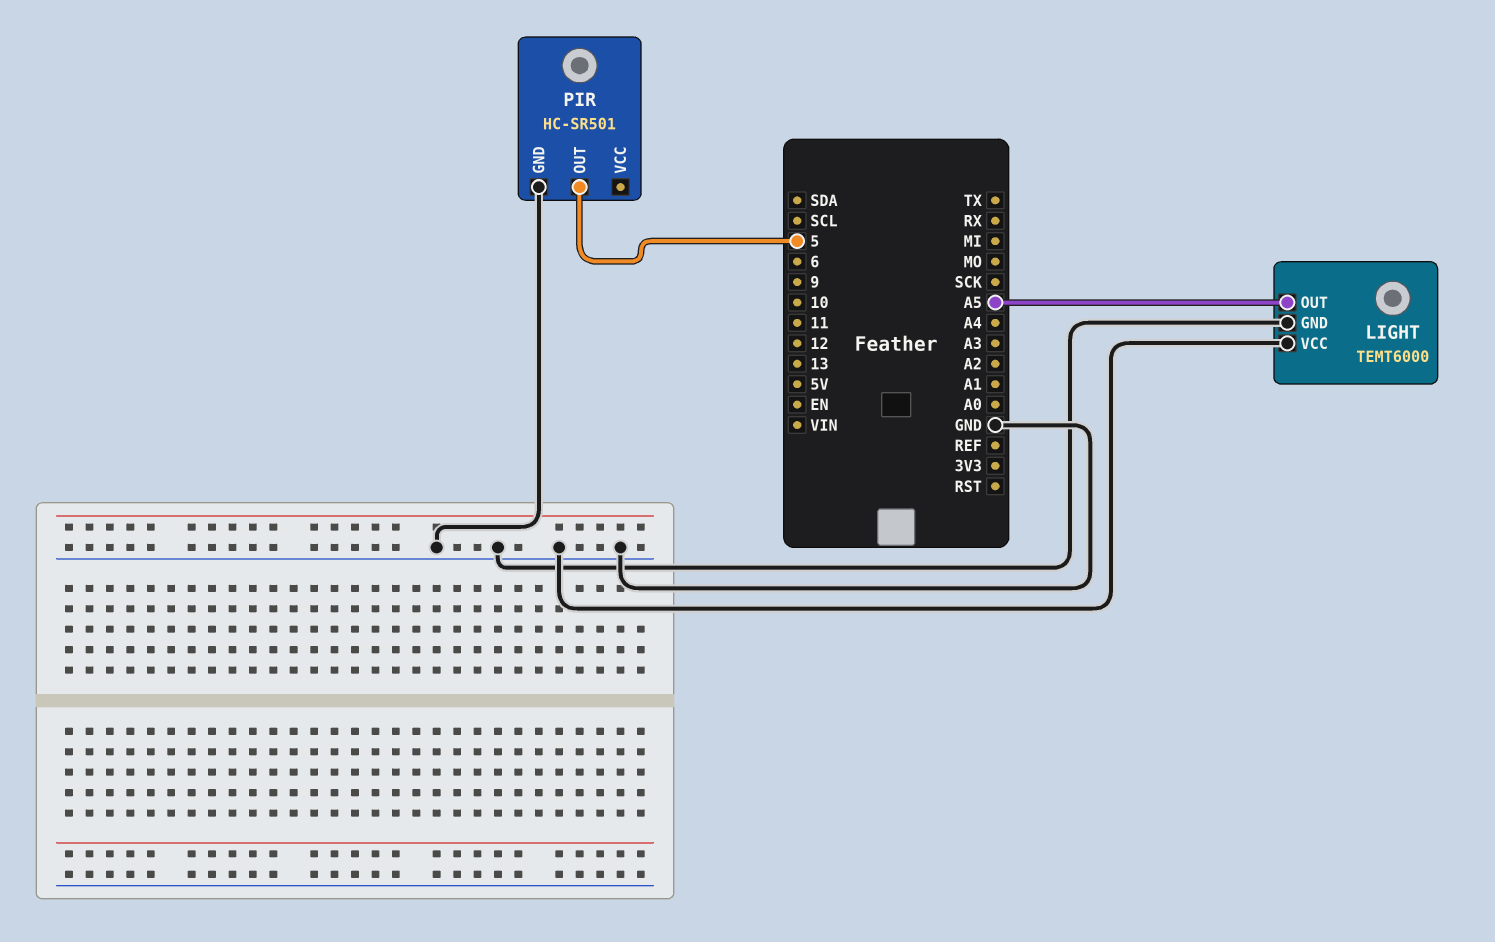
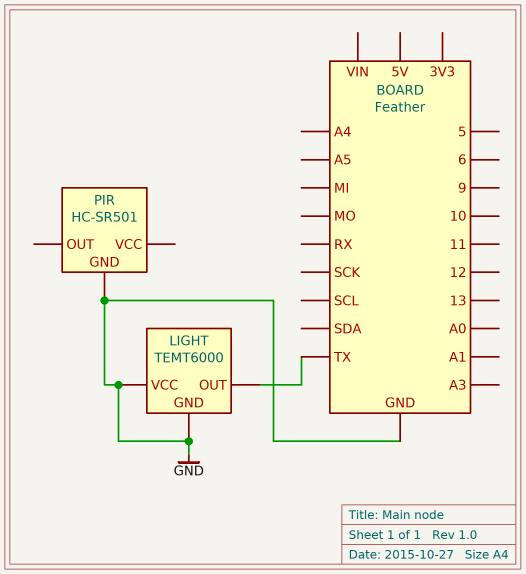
LIGHT pin OUT: A5 -> TX
PIR pin OUT: 5 -> none

